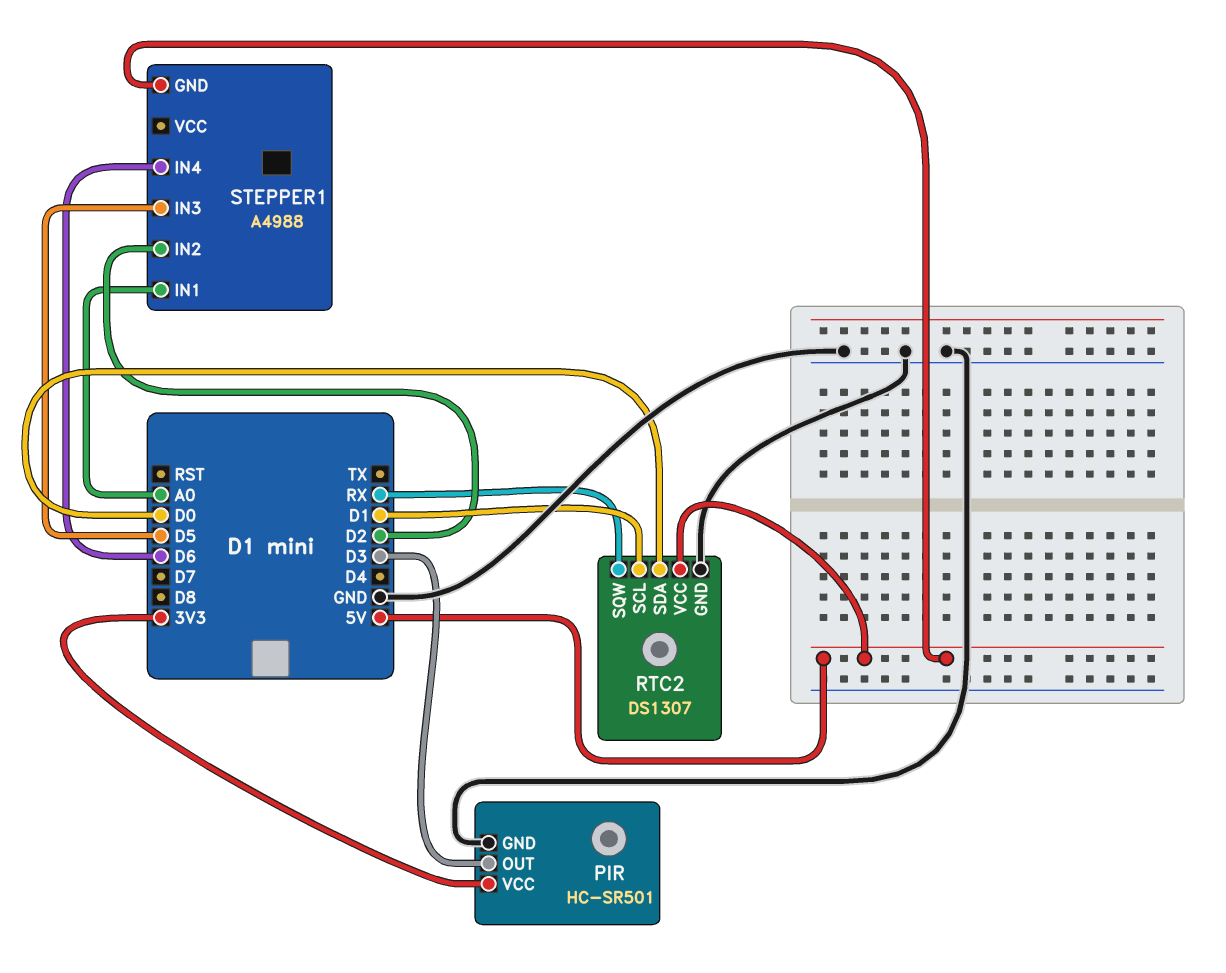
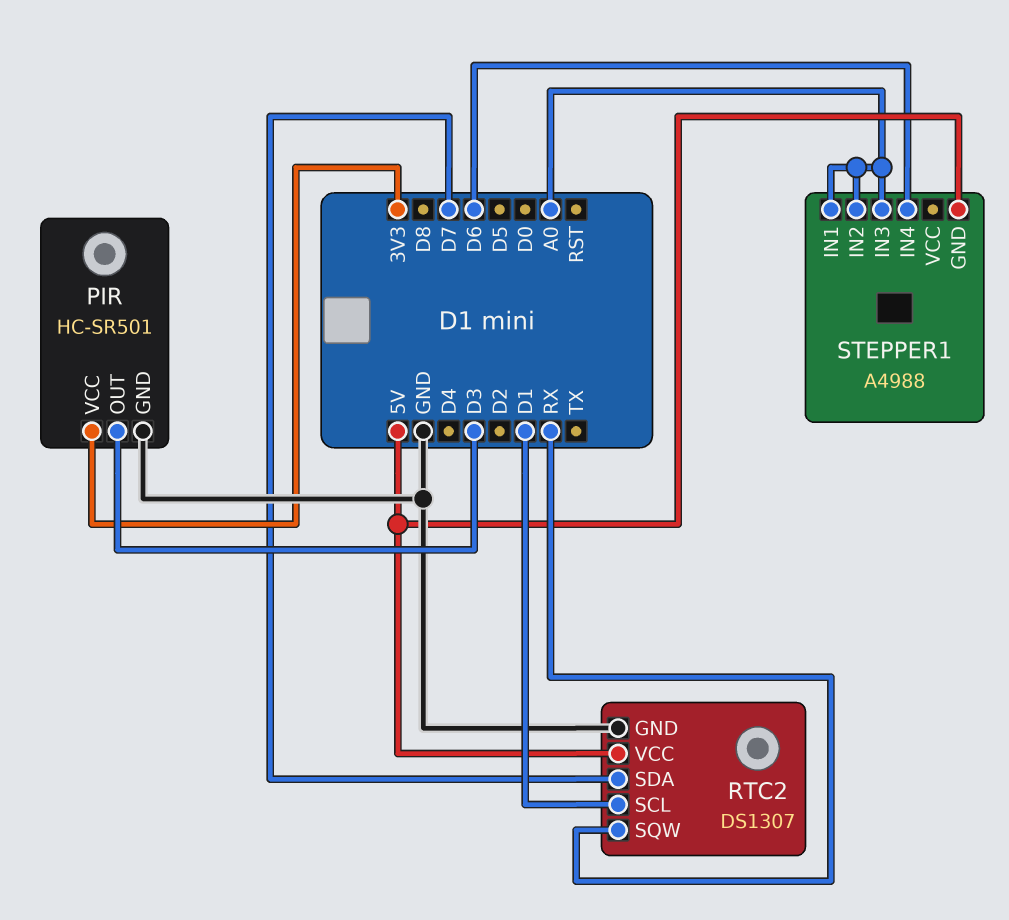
RTC2 pin SDA: D0 -> D7
STEPPER1 pin IN2: D2 -> A0
STEPPER1 pin IN3: D5 -> A0

